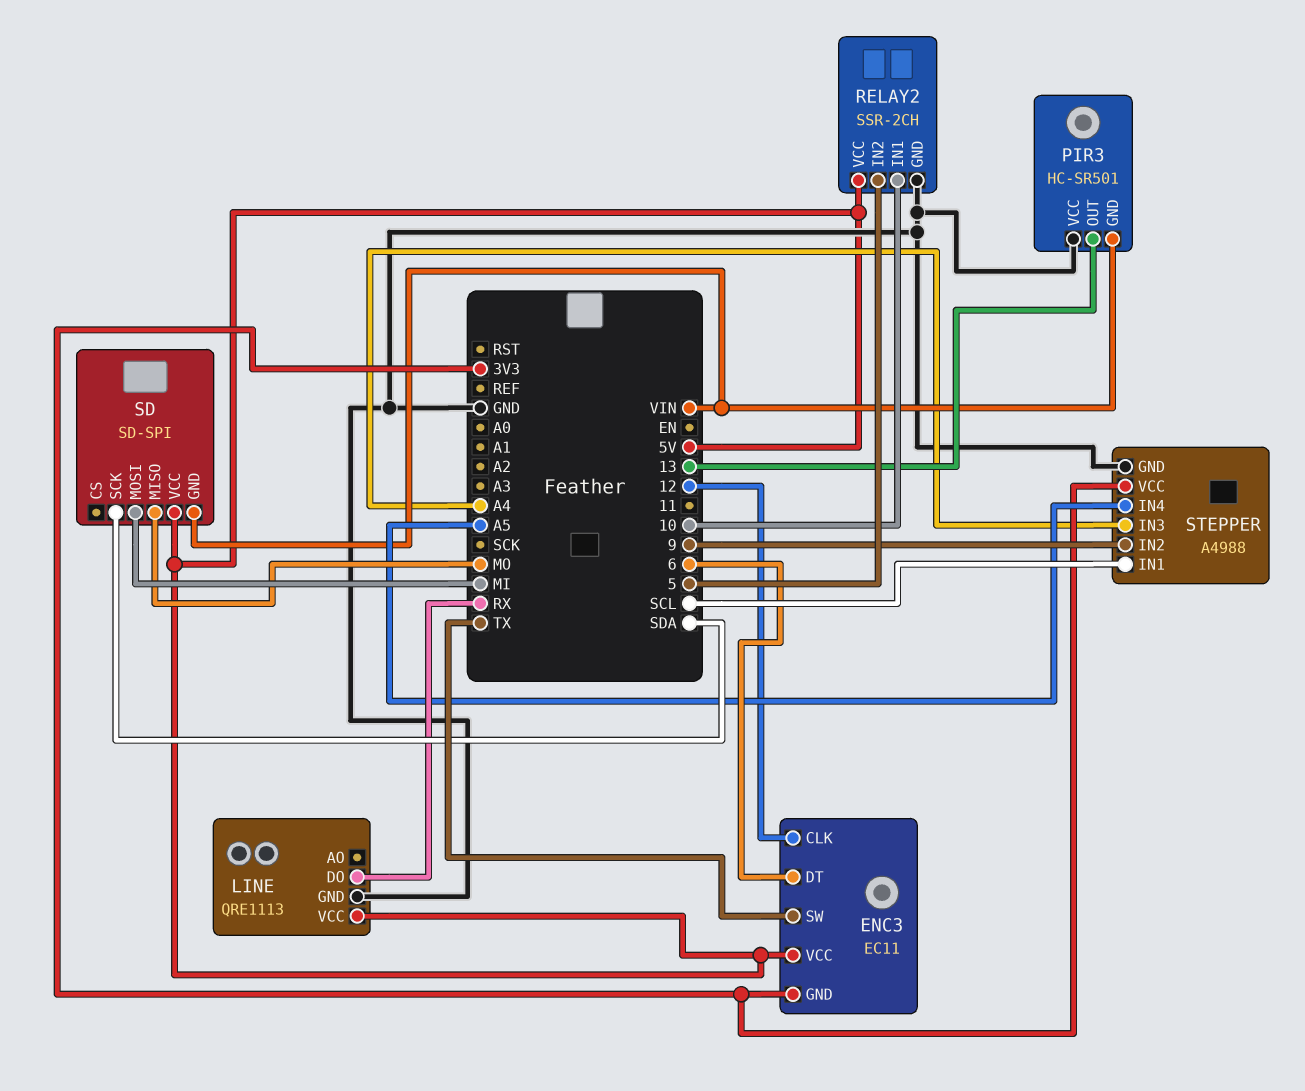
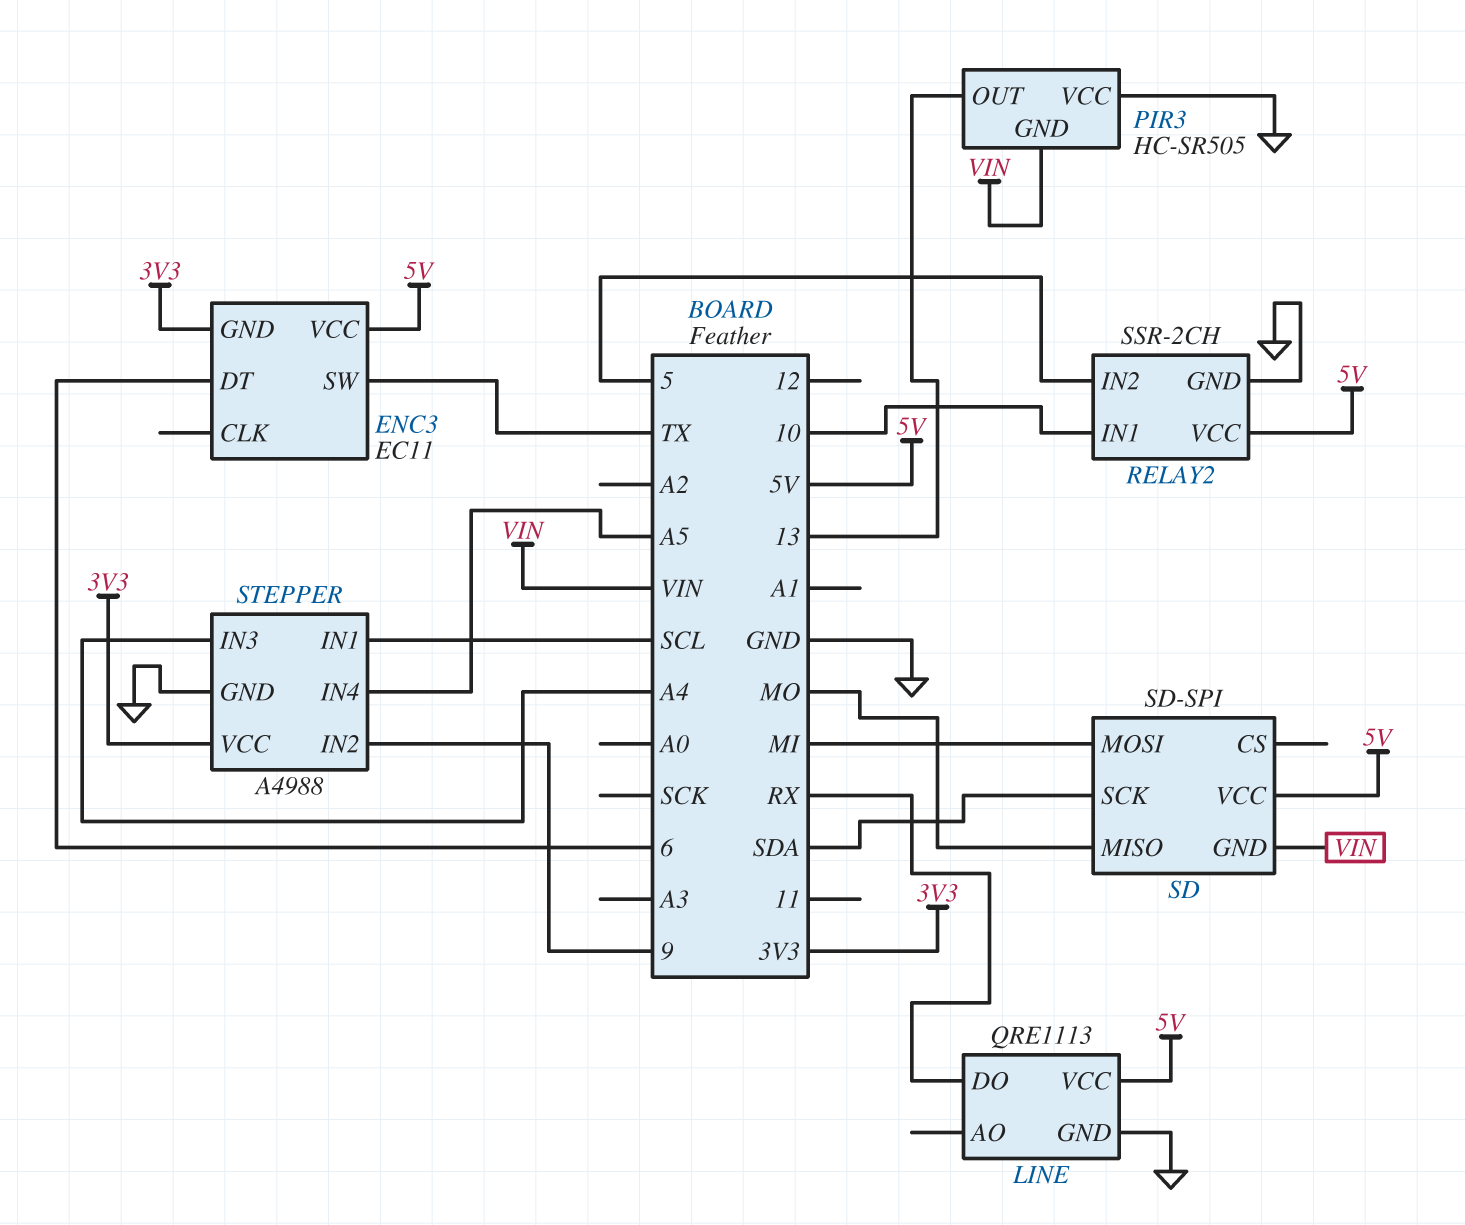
ENC3 pin CLK: 12 -> none
PIR3: HC-SR501 -> HC-SR505

